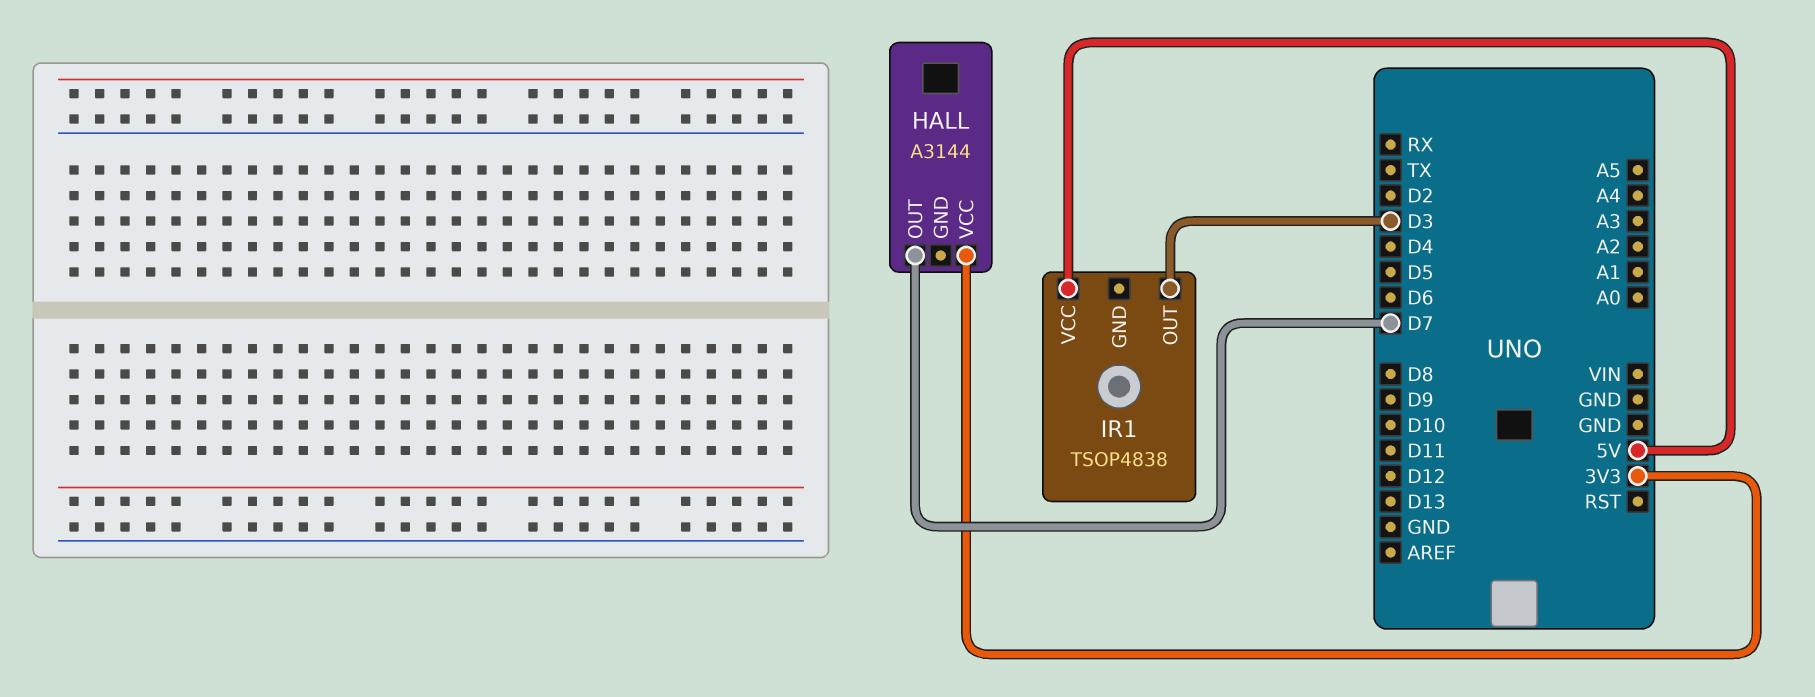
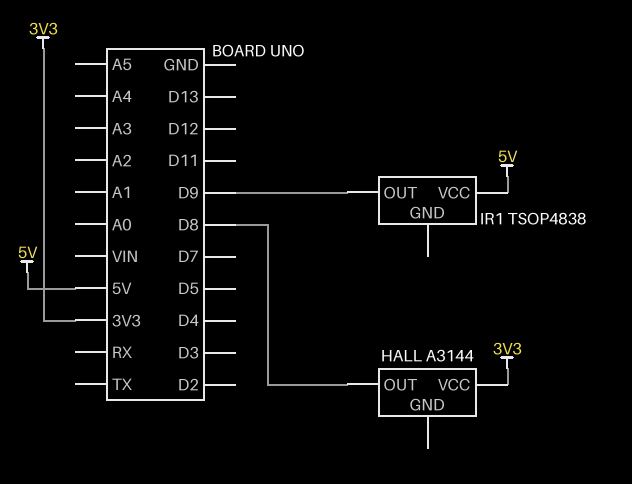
HALL pin OUT: D7 -> D8
IR1 pin OUT: D3 -> D9

